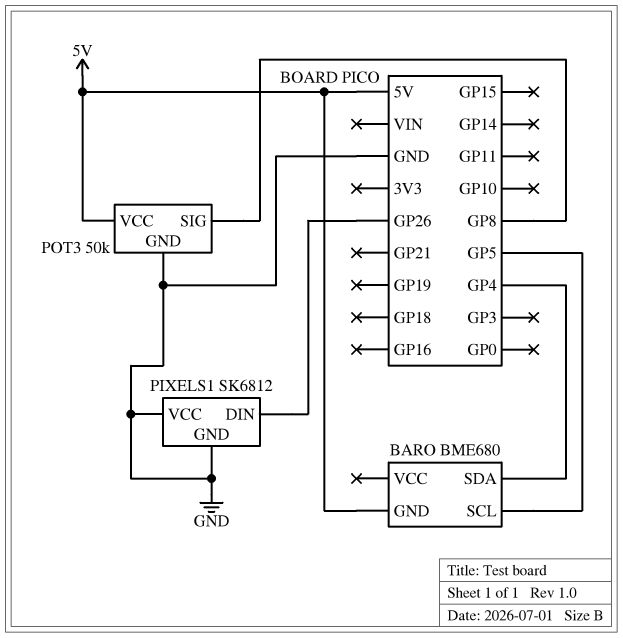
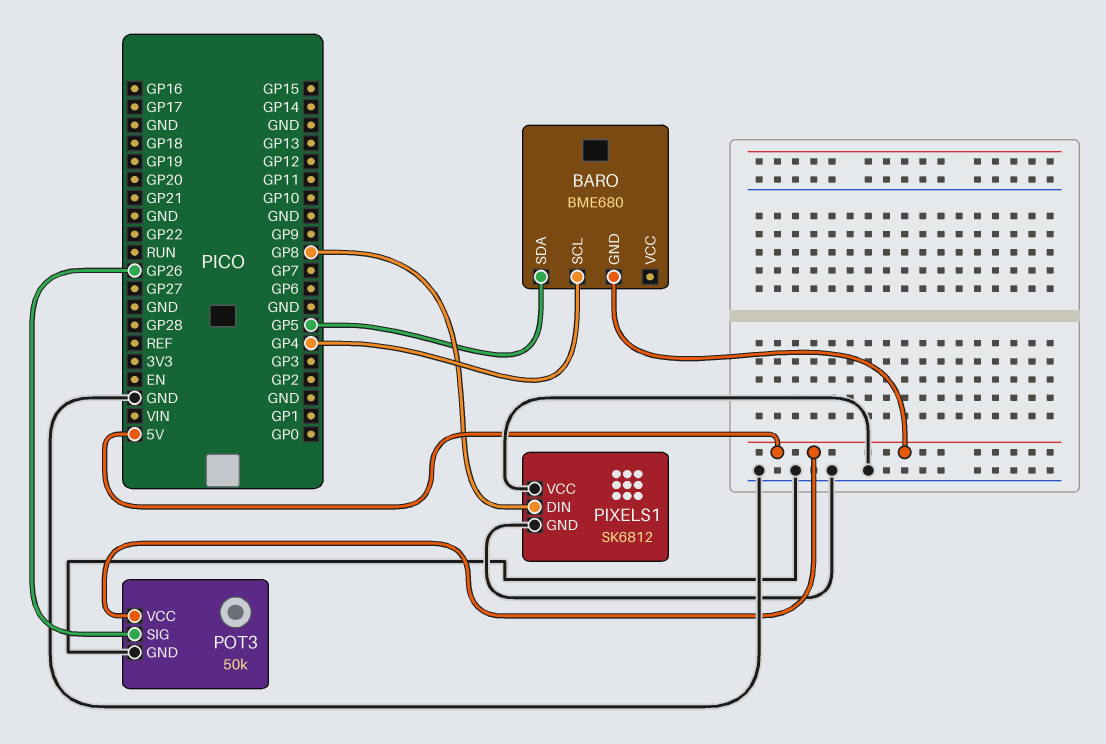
BARO pin SCL: GP5 -> GP4
BARO pin SDA: GP4 -> GP5
PIXELS1 pin DIN: GP26 -> GP8
POT3 pin SIG: GP8 -> GP26

